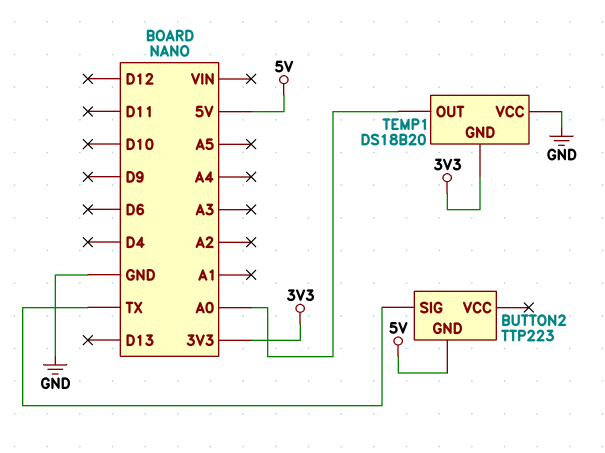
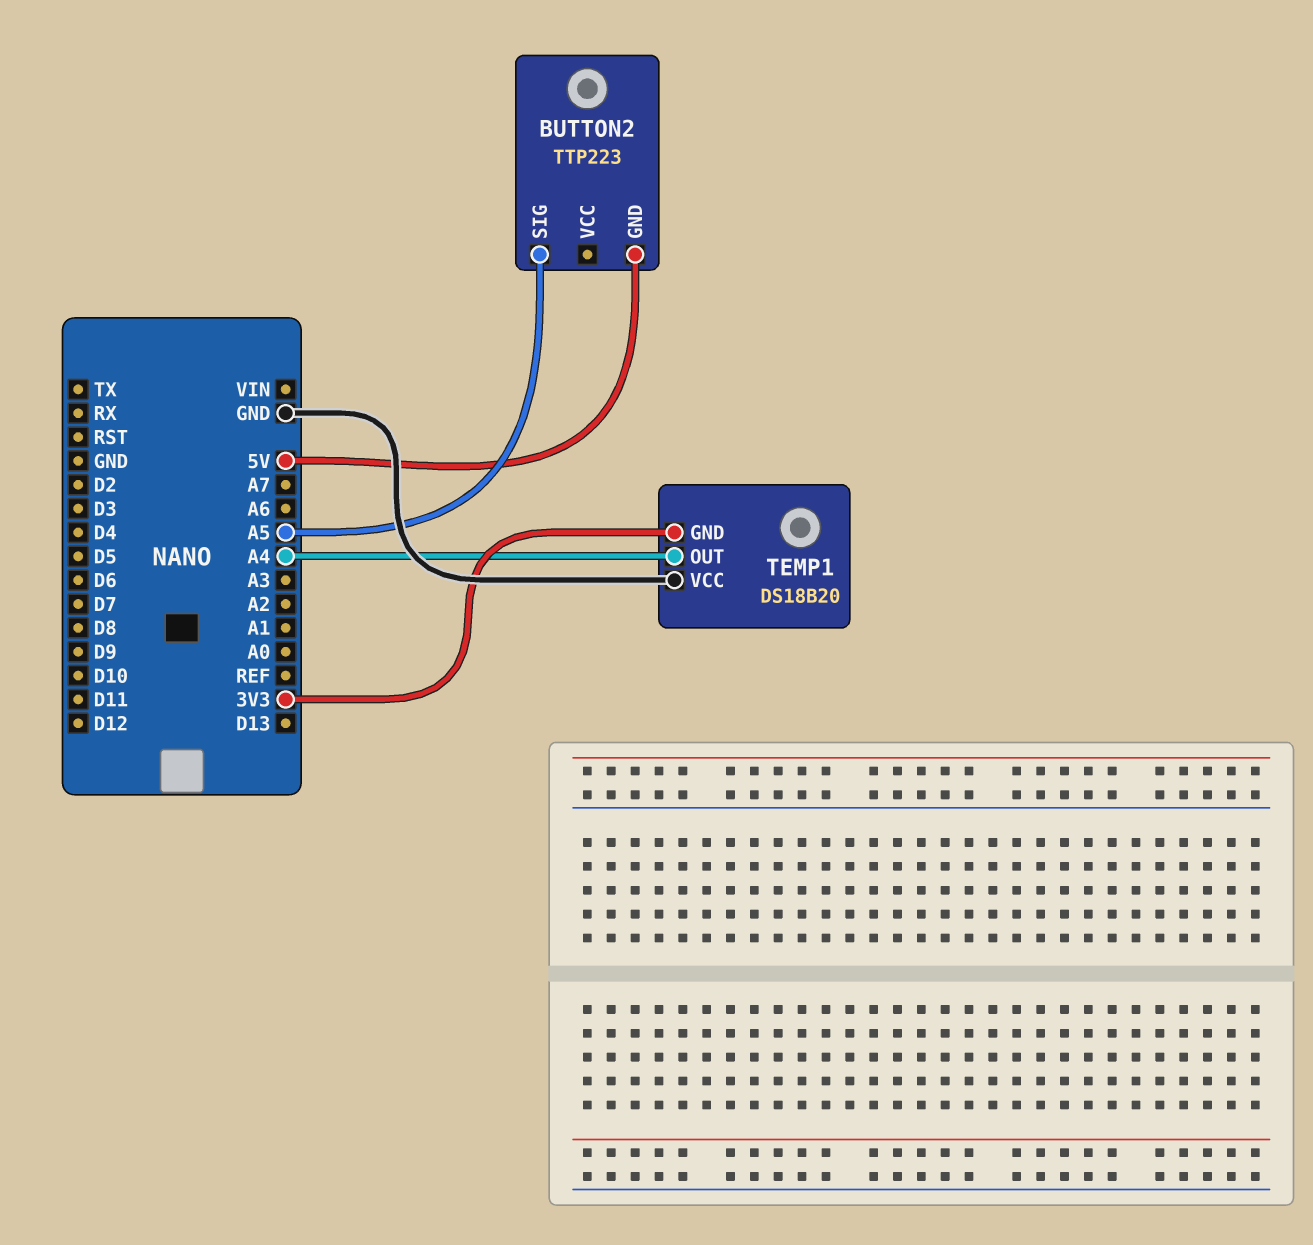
BUTTON2 pin SIG: TX -> A5
TEMP1 pin OUT: A0 -> A4

